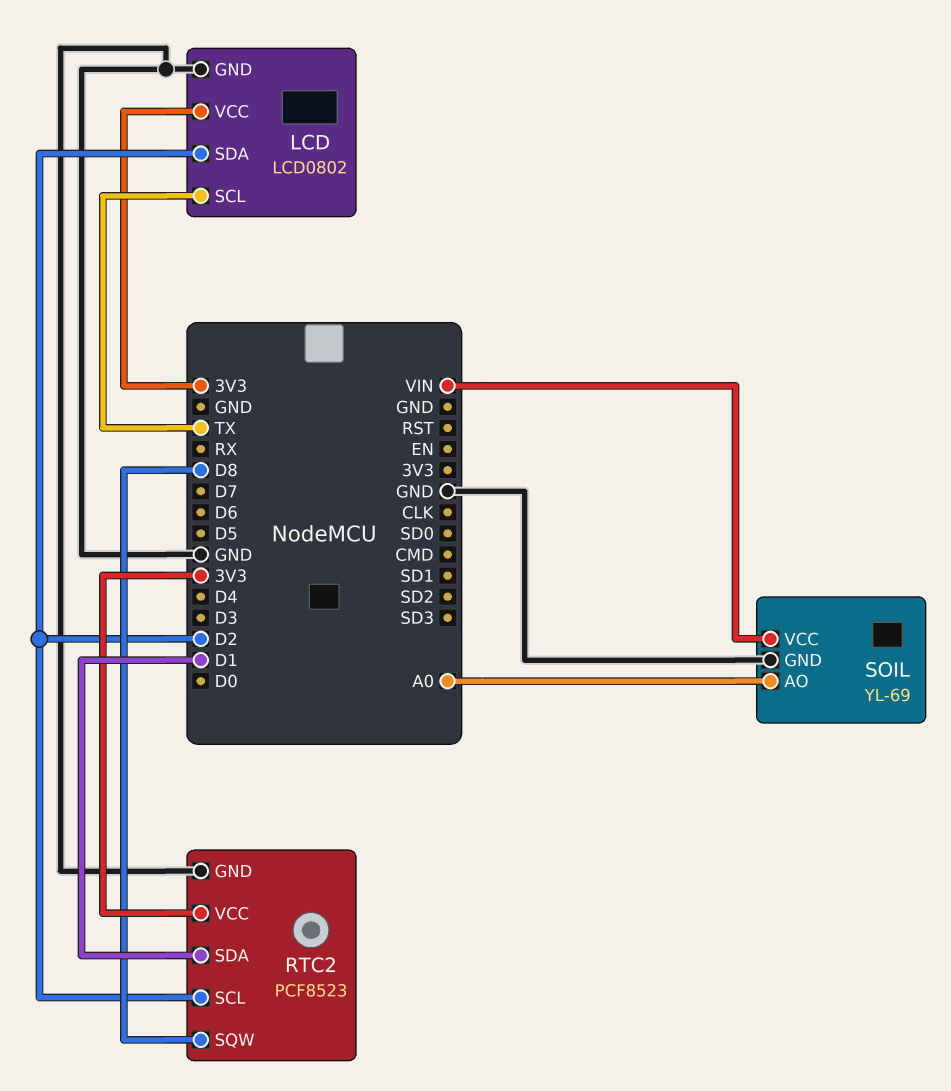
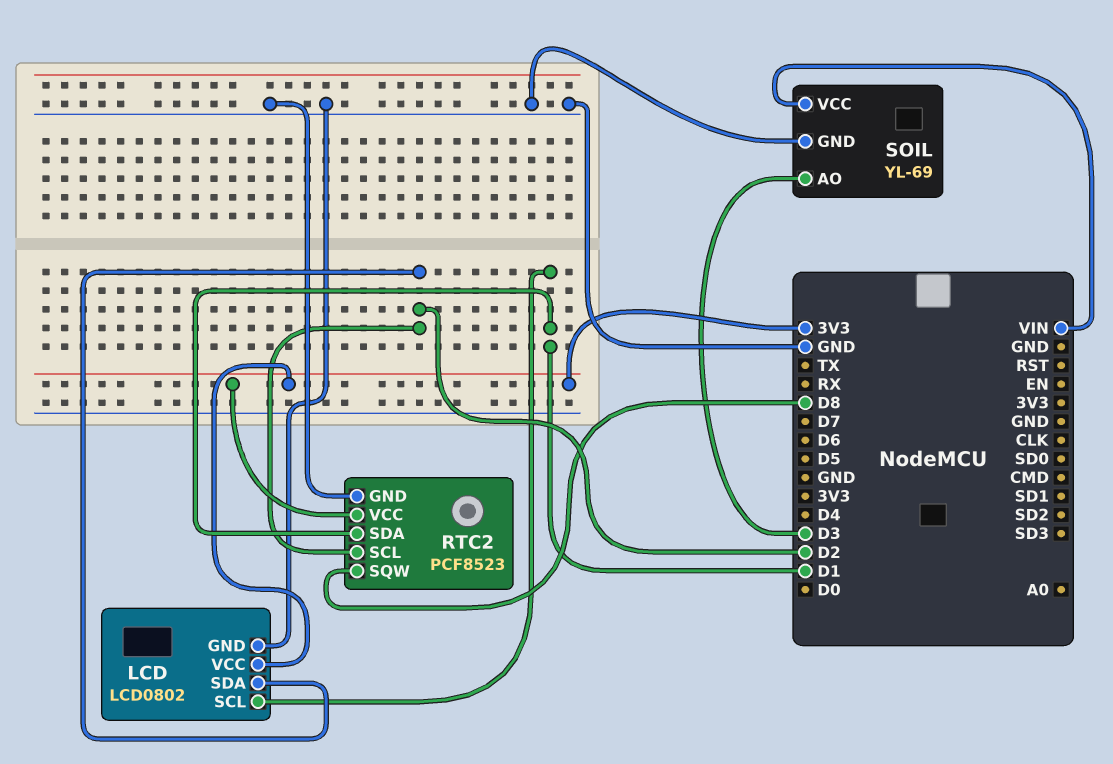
LCD pin SCL: TX -> D1
SOIL pin AO: A0 -> D3

